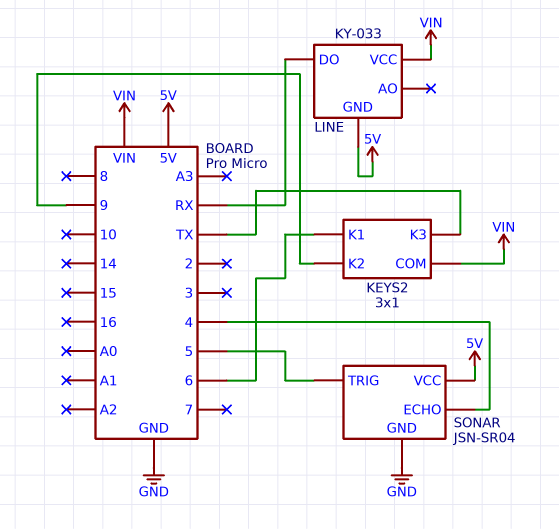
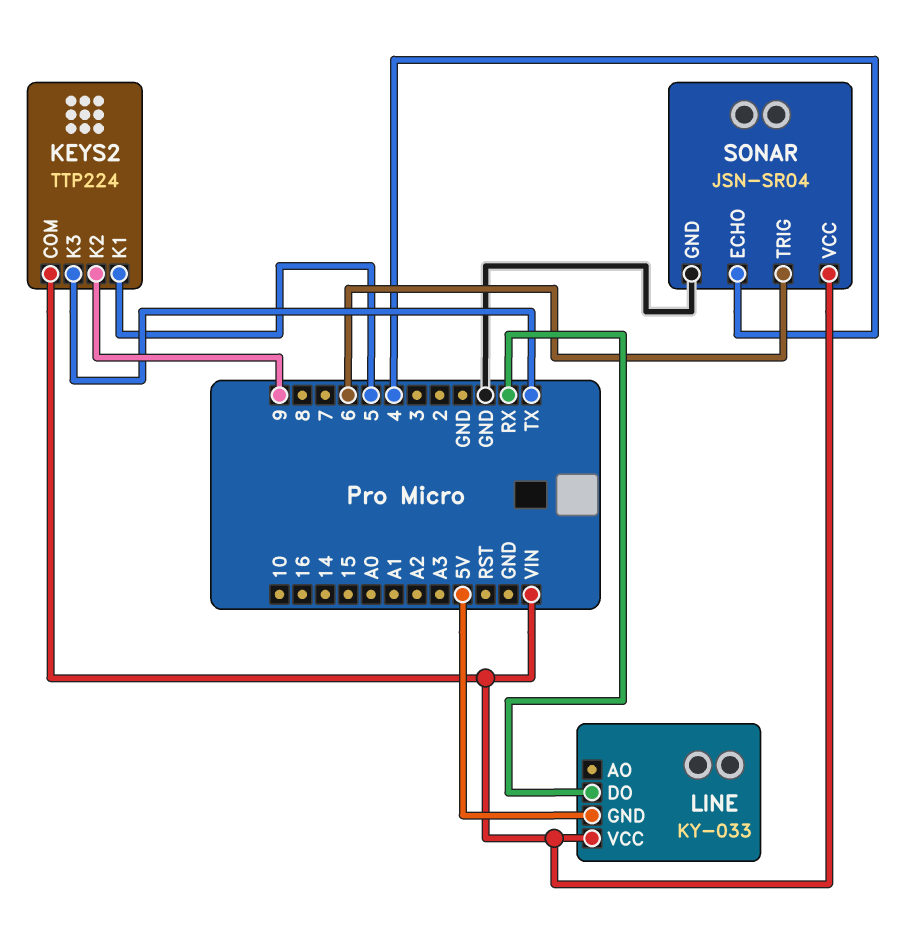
KEYS2: 3x1 -> TTP224
KEYS2 pin K1: 6 -> 5
SONAR pin TRIG: 5 -> 6
SONAR pin VCC: 5V -> VIN

